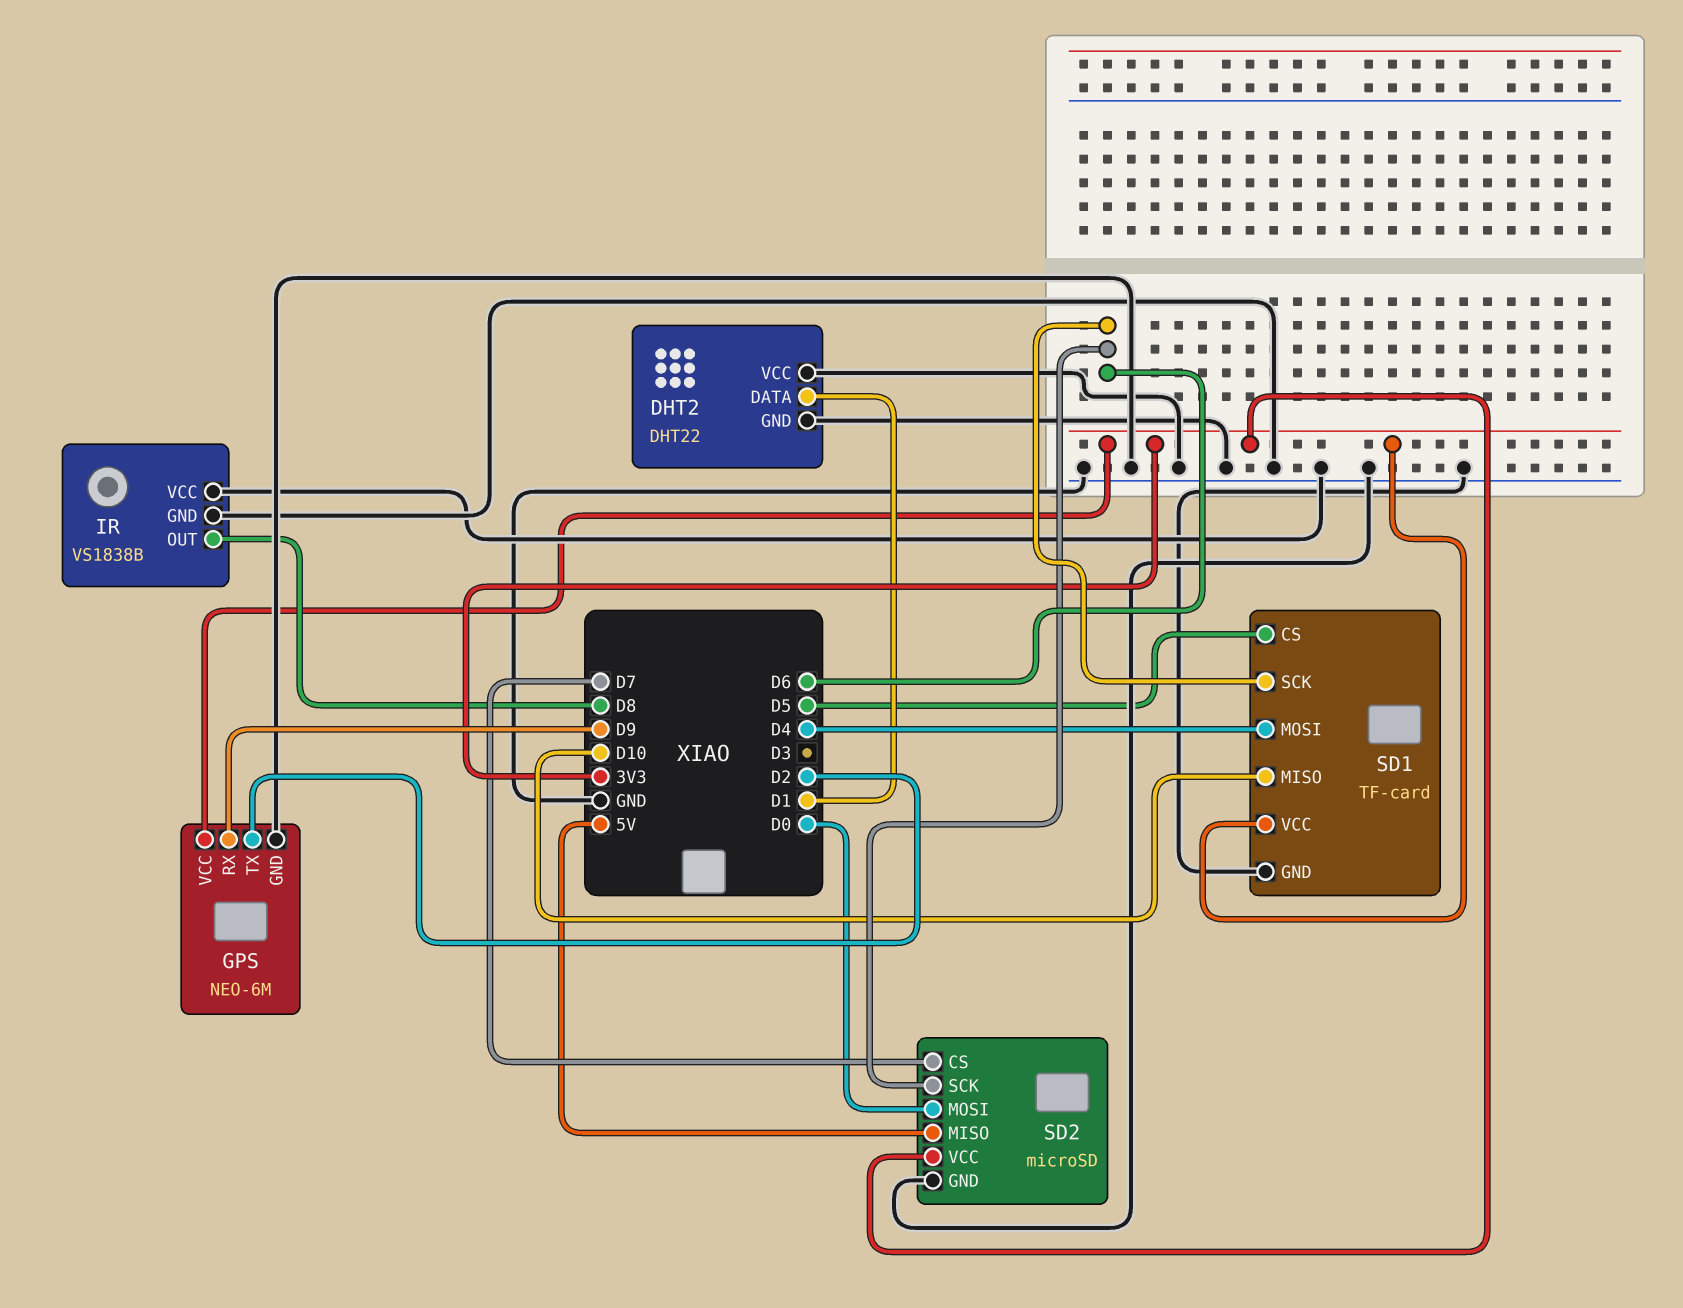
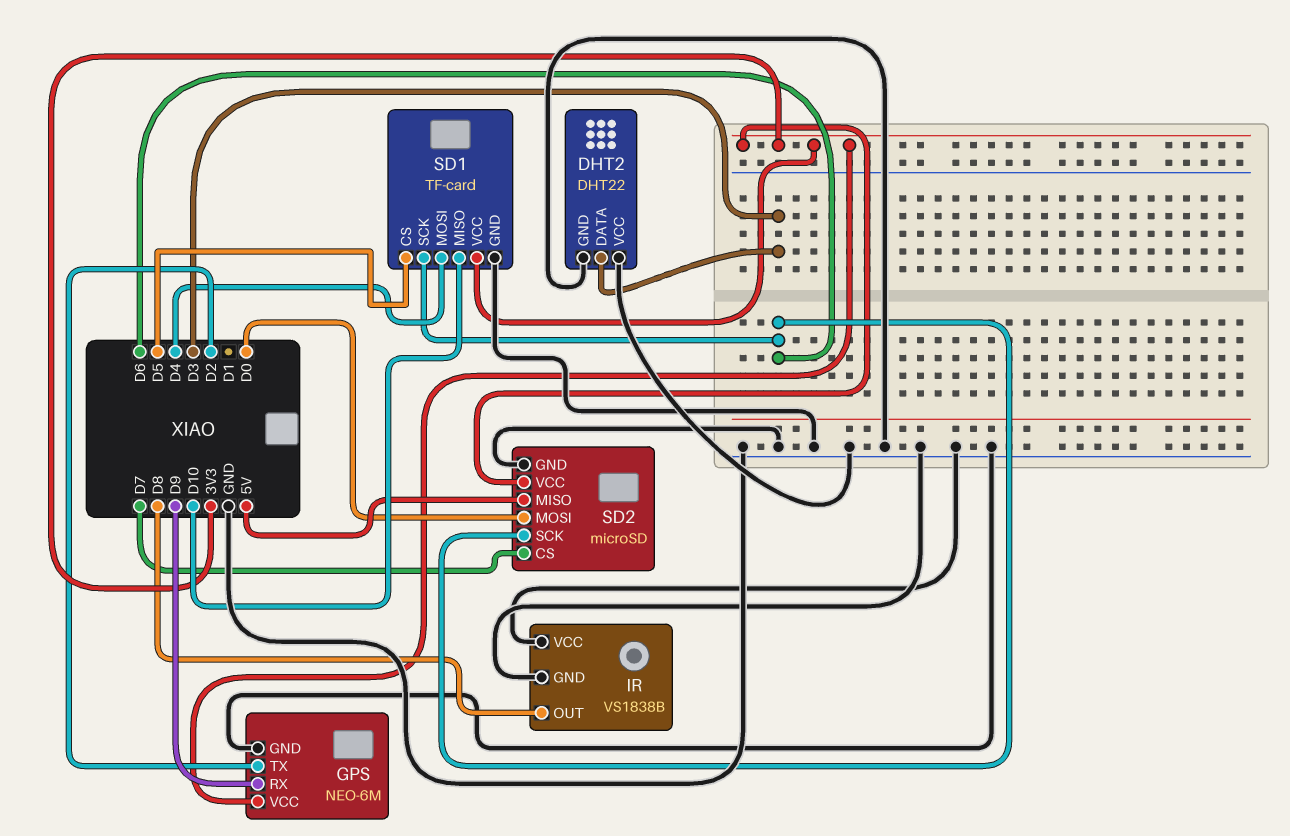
DHT2 pin DATA: D1 -> D3

